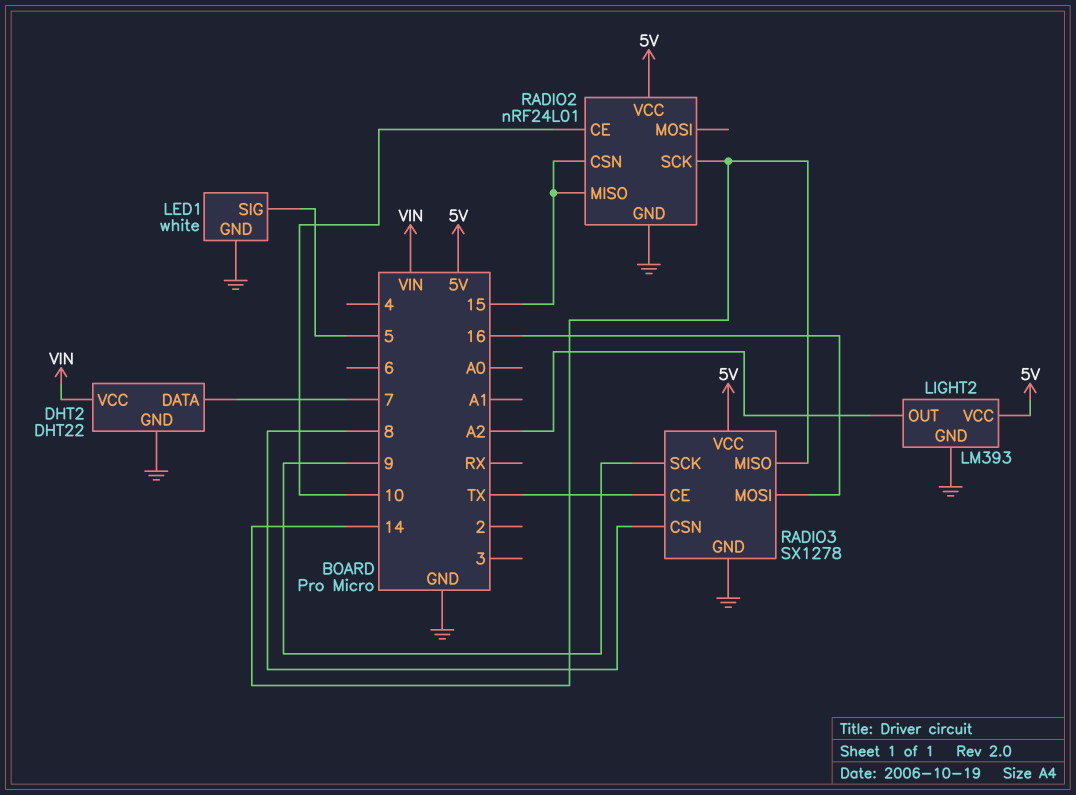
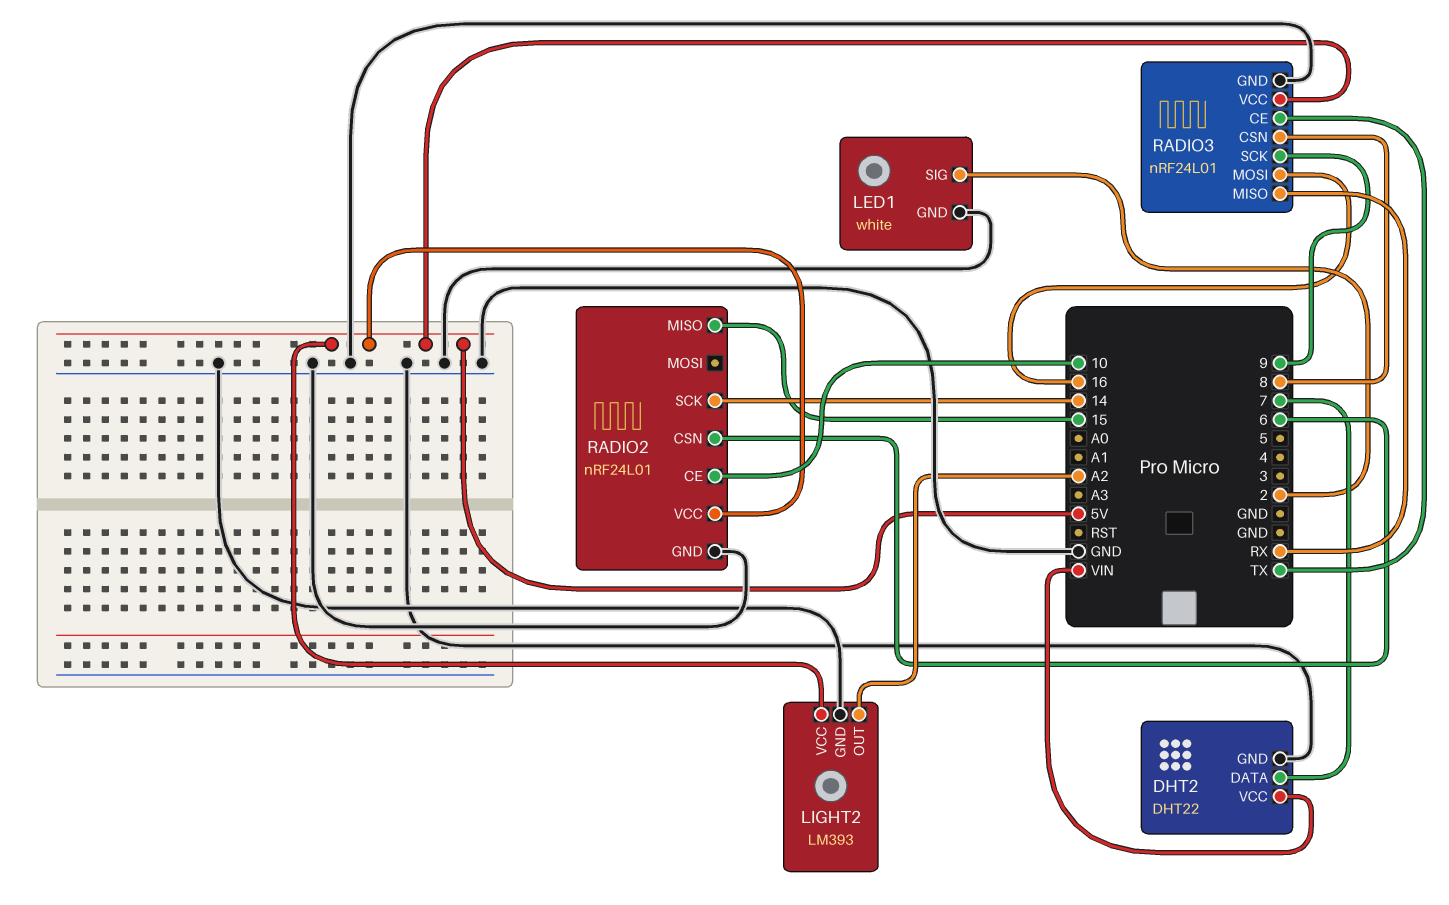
LED1 pin SIG: 5 -> 2
RADIO2 pin CSN: 15 -> 6
RADIO3: SX1278 -> nRF24L01
RADIO3 pin MISO: 14 -> RX

